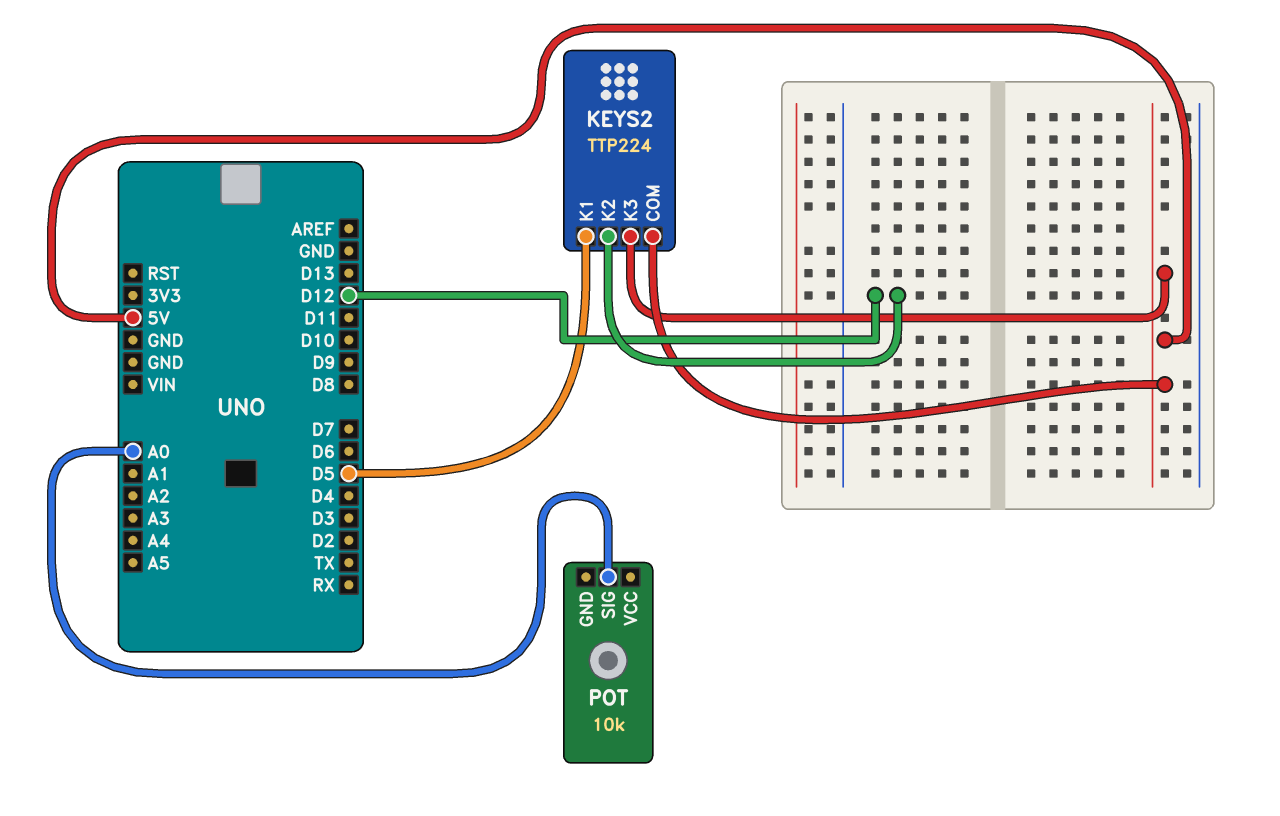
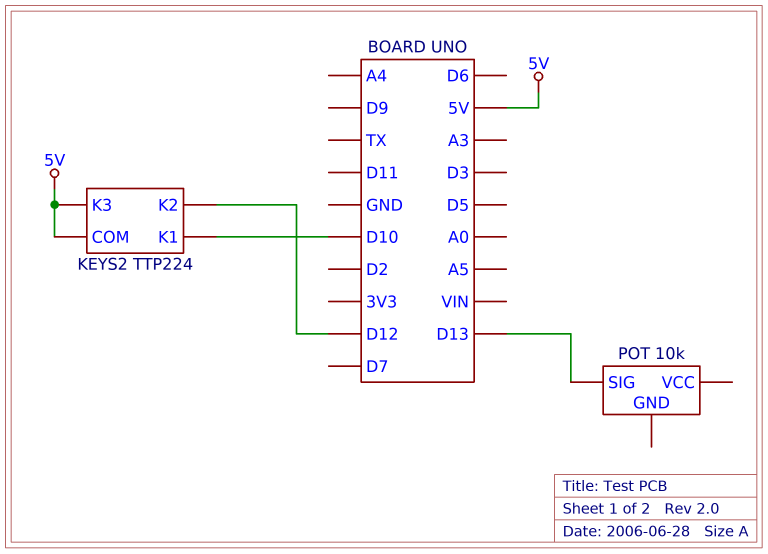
KEYS2 pin K1: D5 -> D10
POT pin SIG: A0 -> D13

